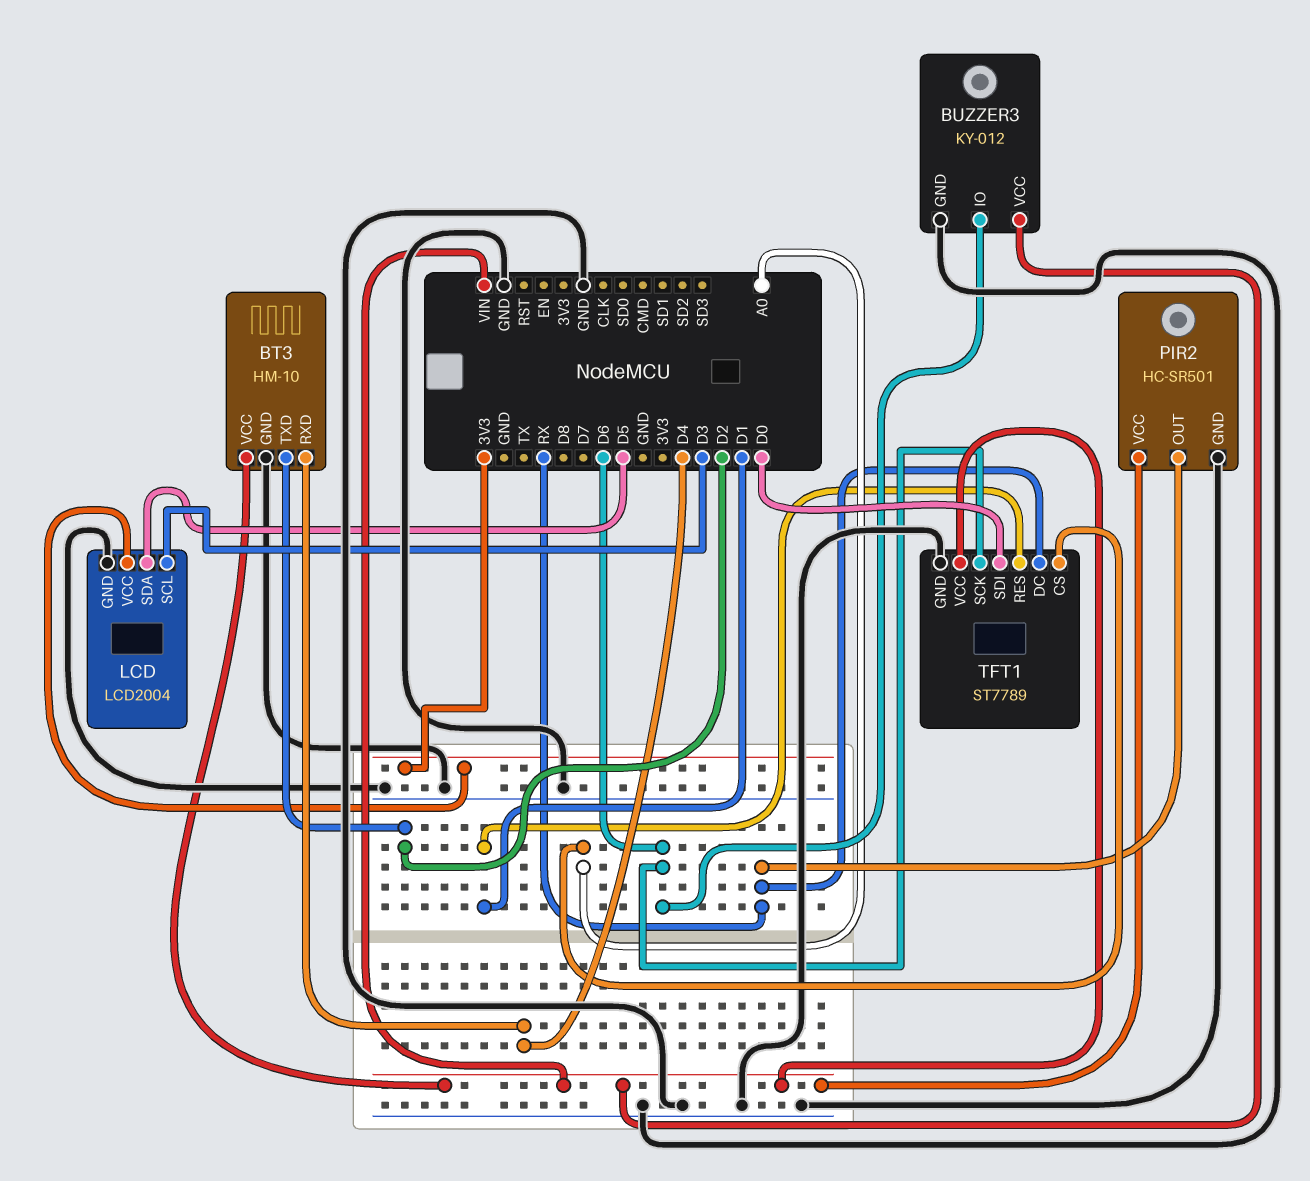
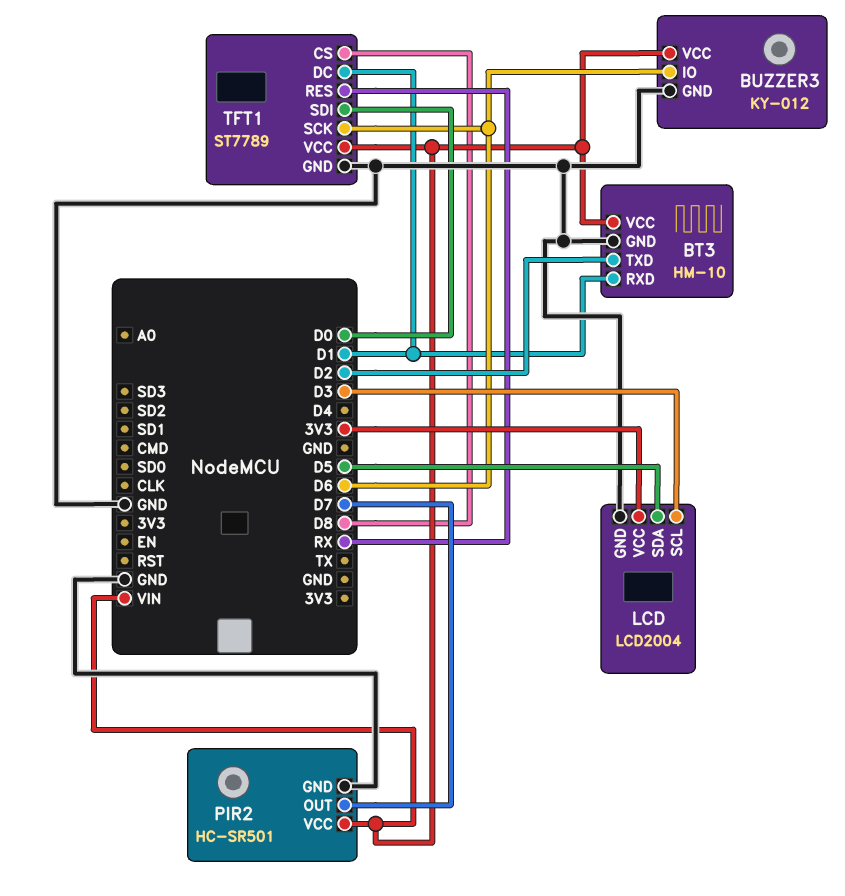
BT3 pin RXD: D4 -> D1
PIR2 pin OUT: RX -> D7
TFT1 pin CS: A0 -> D8
TFT1 pin DC: RX -> D1
TFT1 pin RES: D1 -> RX

